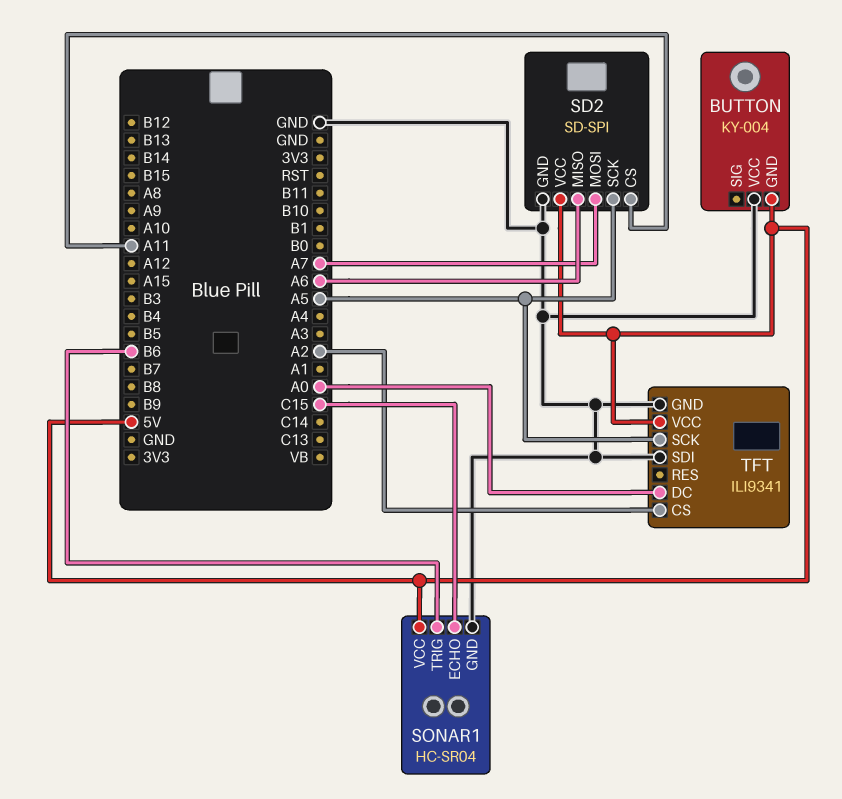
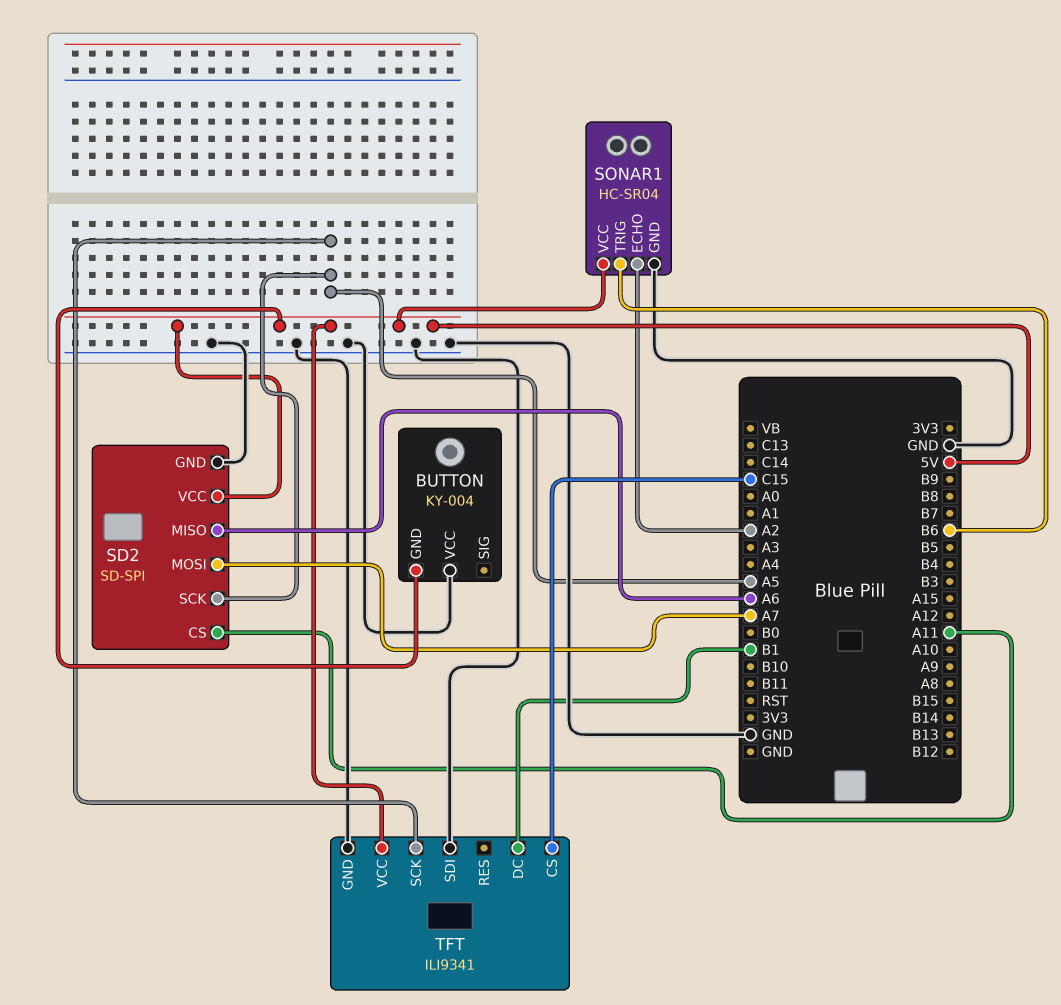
SONAR1 pin ECHO: C15 -> A2
TFT pin CS: A2 -> C15
TFT pin DC: A0 -> B1

